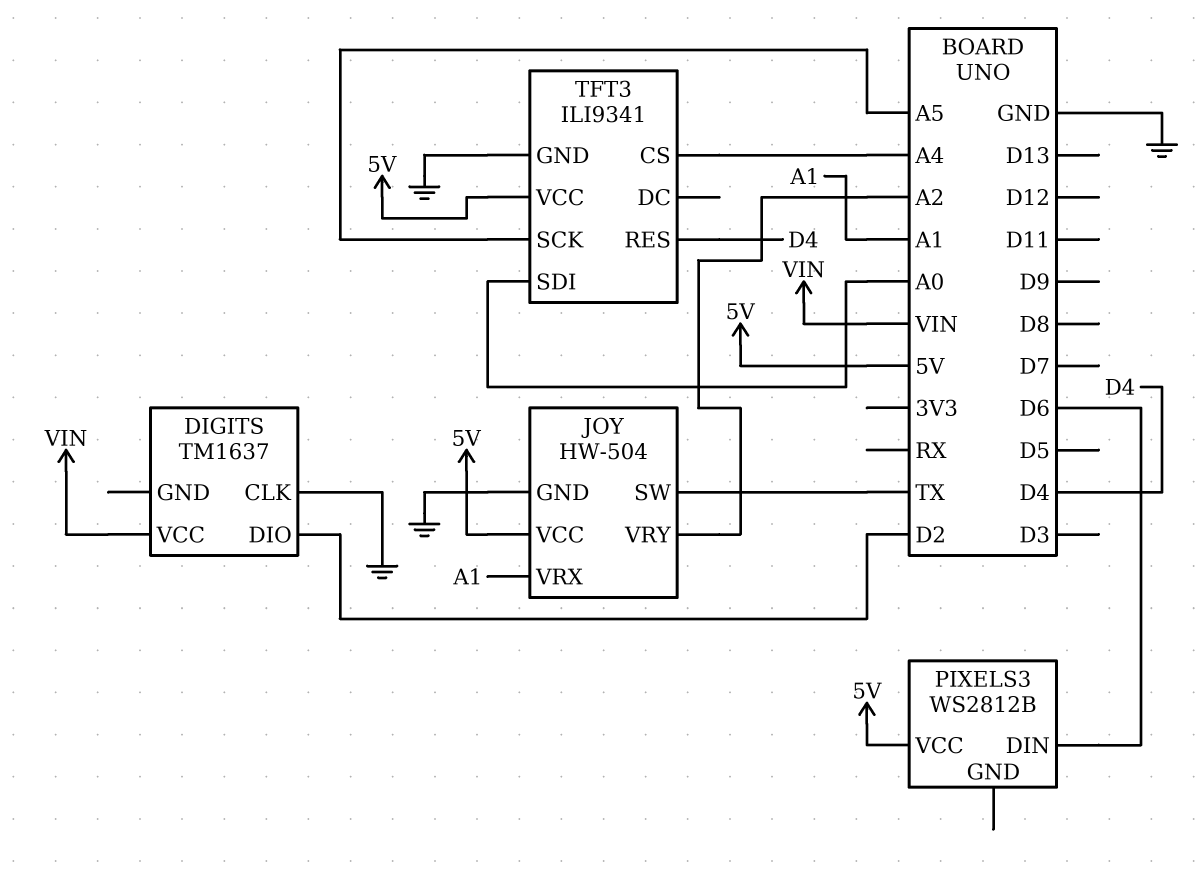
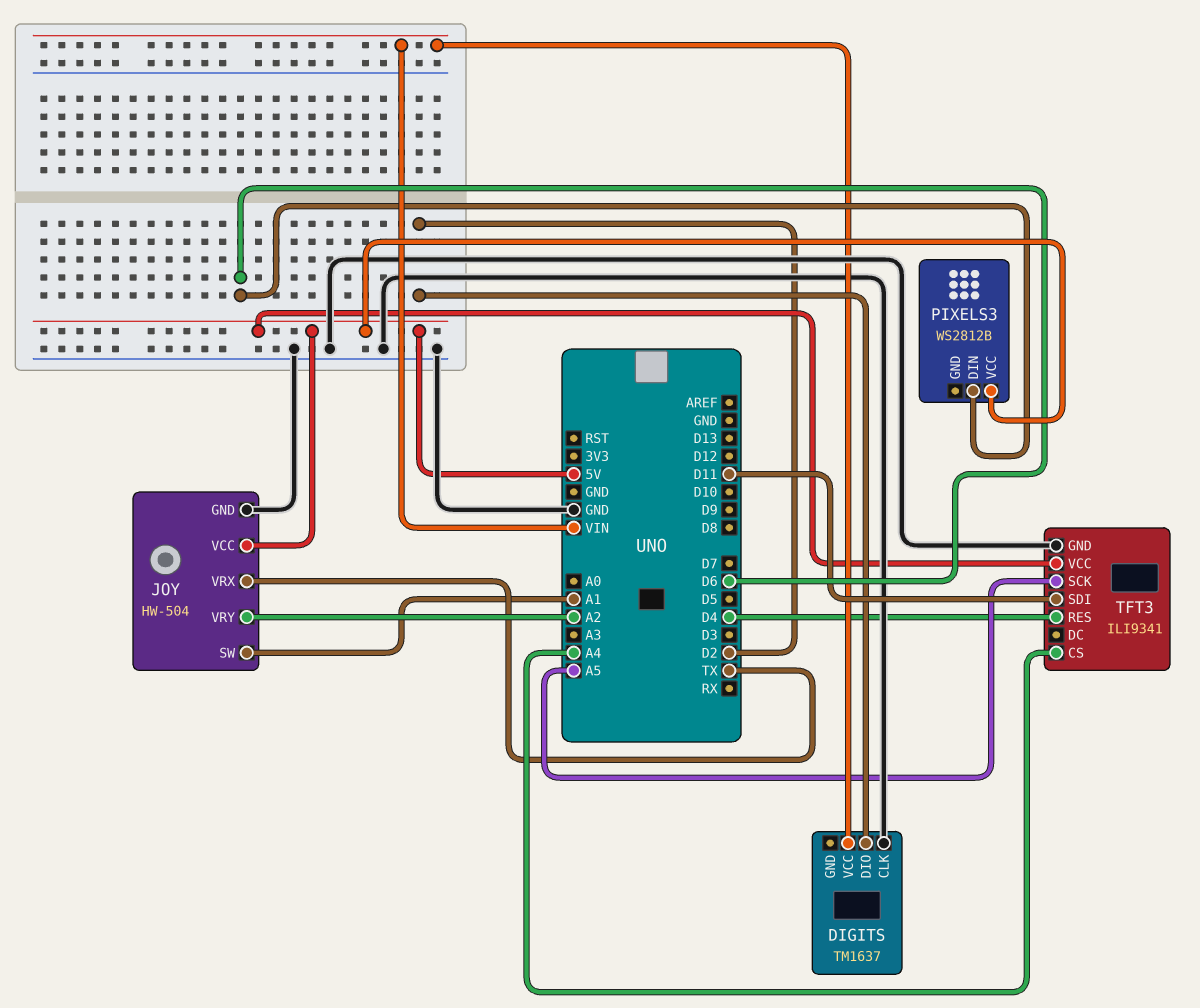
JOY pin SW: TX -> A1
JOY pin VRX: A1 -> TX
TFT3 pin SDI: A0 -> D11

